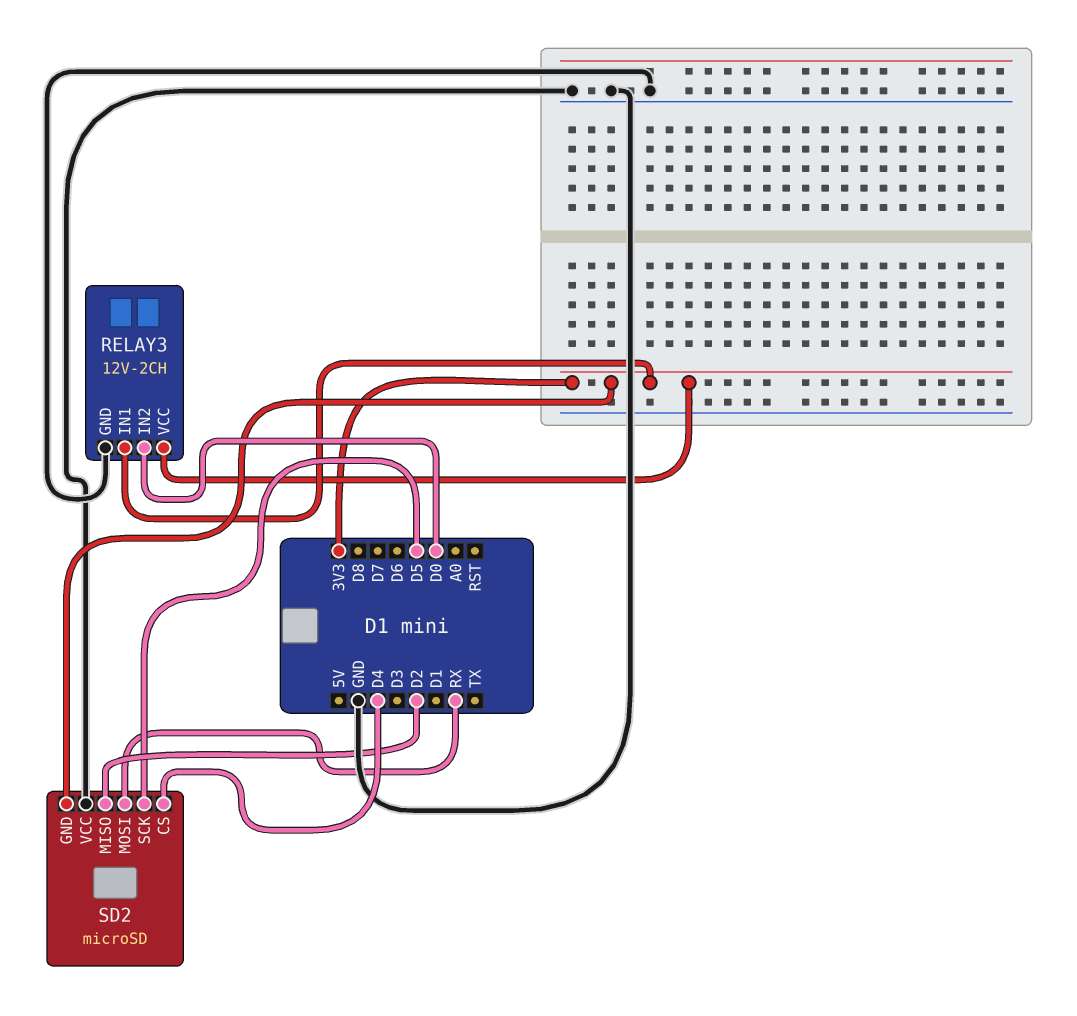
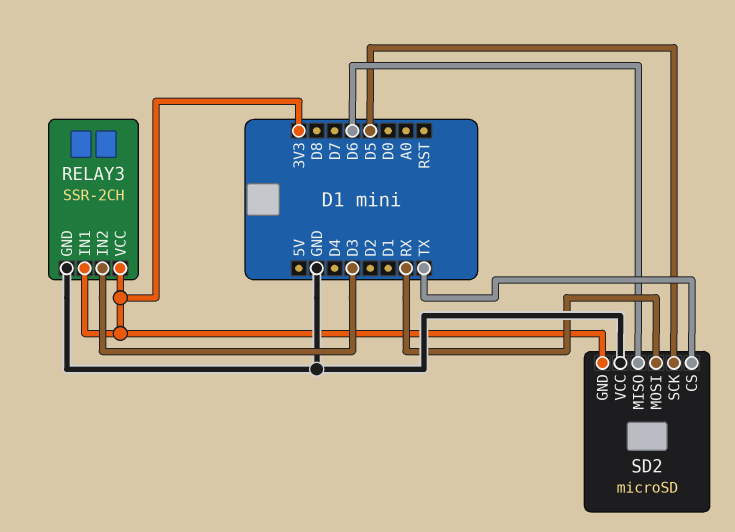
RELAY3: 12V-2CH -> SSR-2CH
RELAY3 pin IN2: D0 -> D3
SD2 pin CS: D4 -> TX
SD2 pin MISO: D2 -> D6

